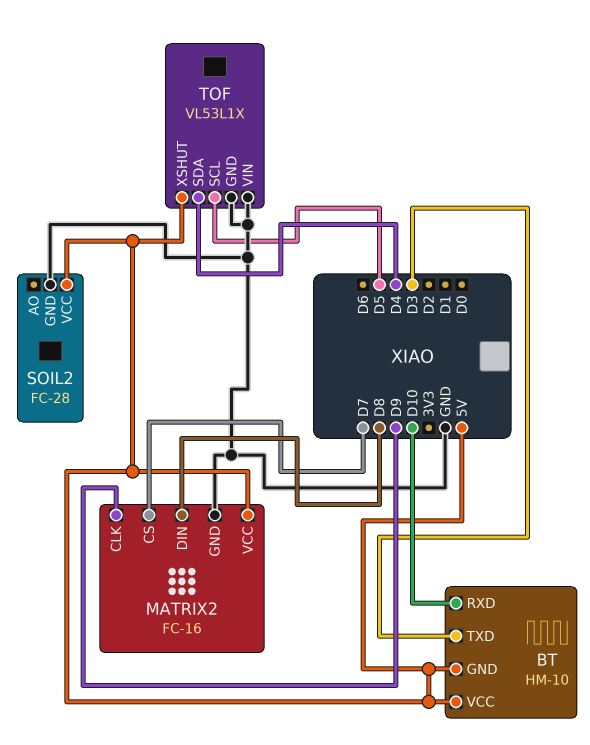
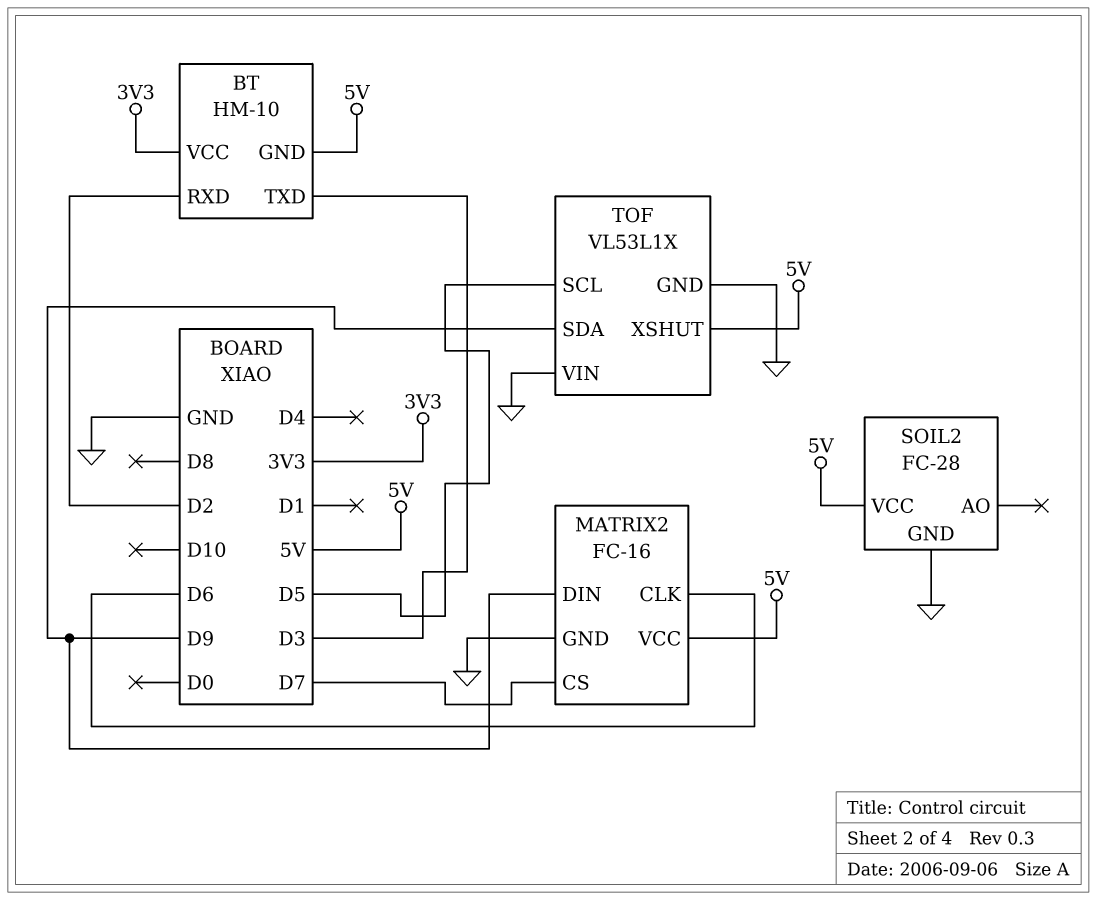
BT pin RXD: D10 -> D2
BT pin VCC: 5V -> 3V3
MATRIX2 pin CLK: D9 -> D6
MATRIX2 pin DIN: D8 -> D9
TOF pin SDA: D4 -> D9

